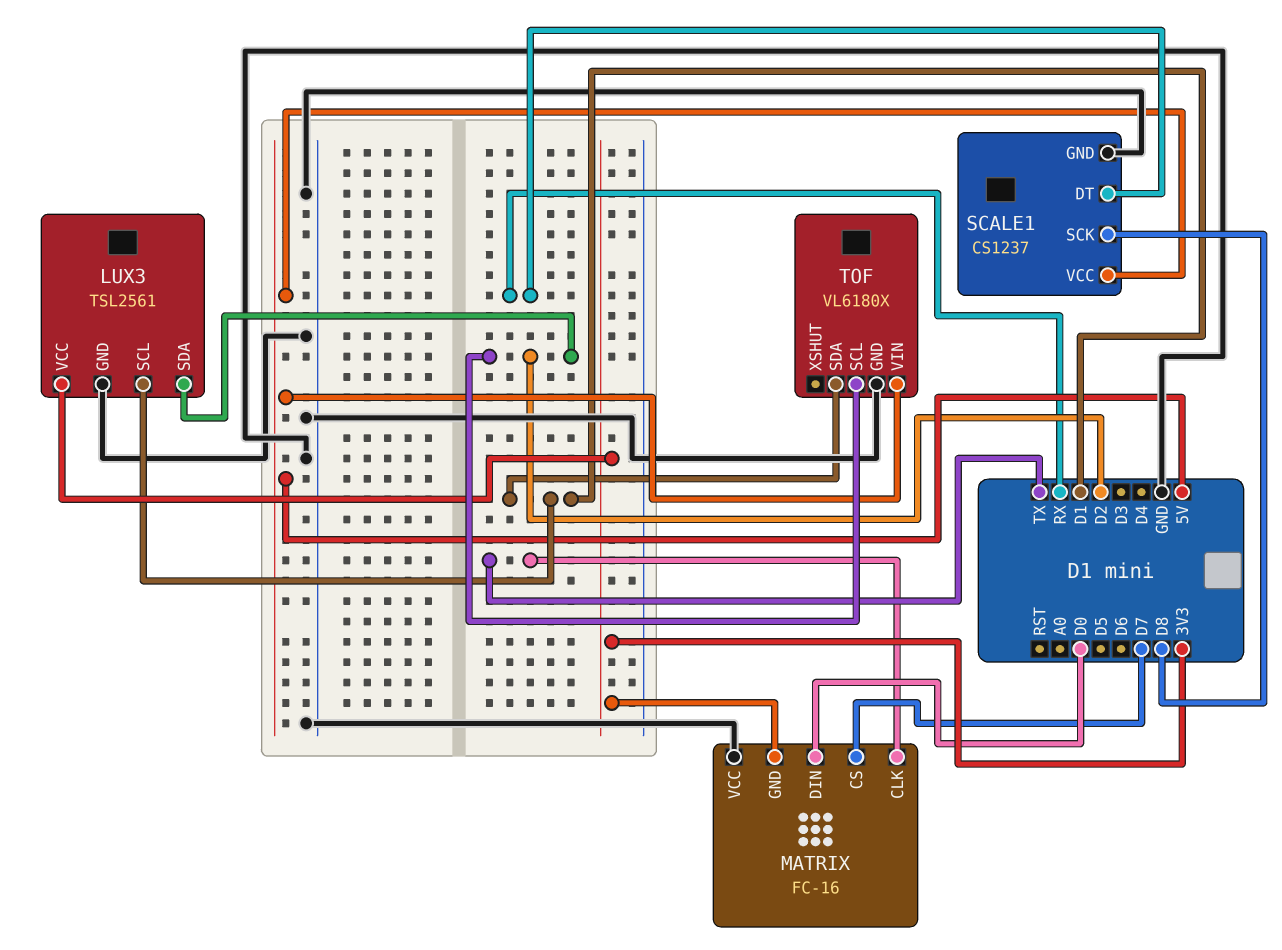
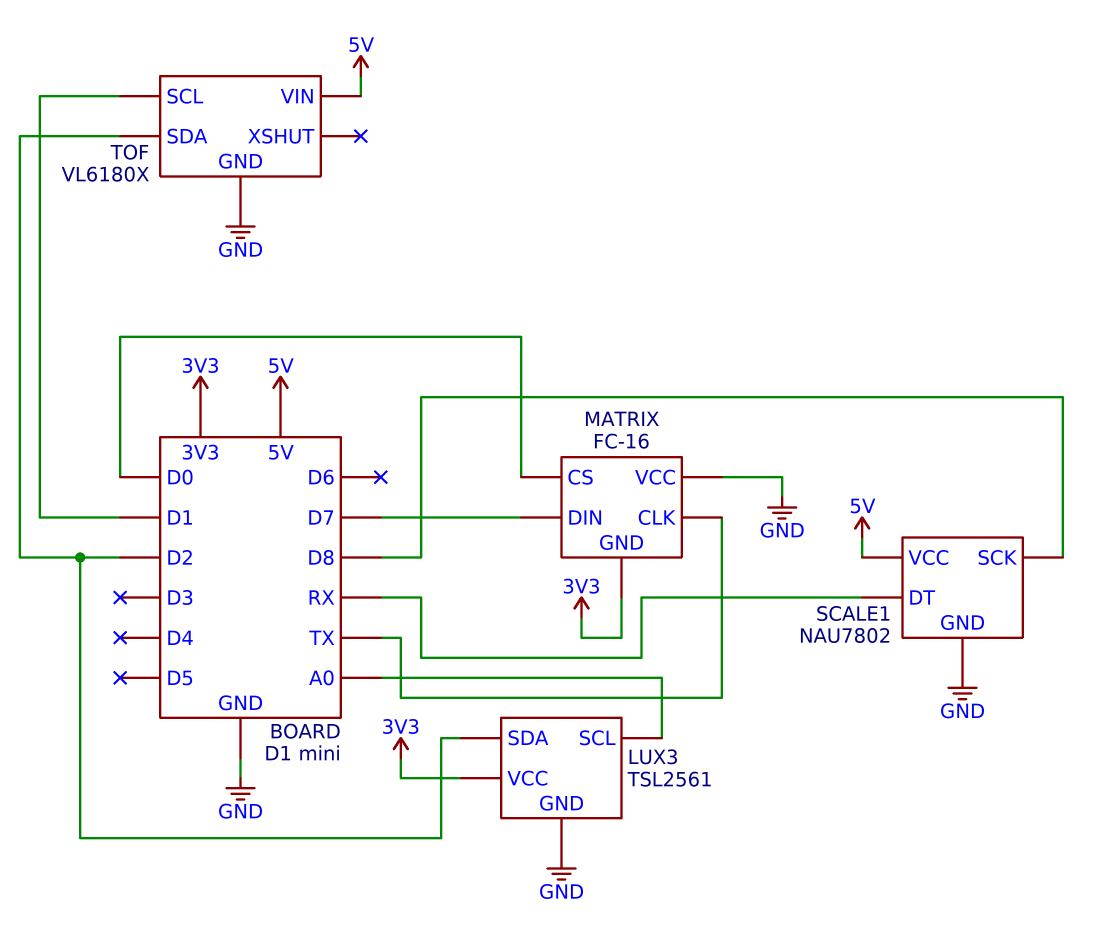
LUX3 pin SCL: D1 -> A0
MATRIX pin CS: D7 -> D0
MATRIX pin DIN: D0 -> D7
SCALE1: CS1237 -> NAU7802
TOF pin SCL: D2 -> D1
TOF pin SDA: D1 -> D2

